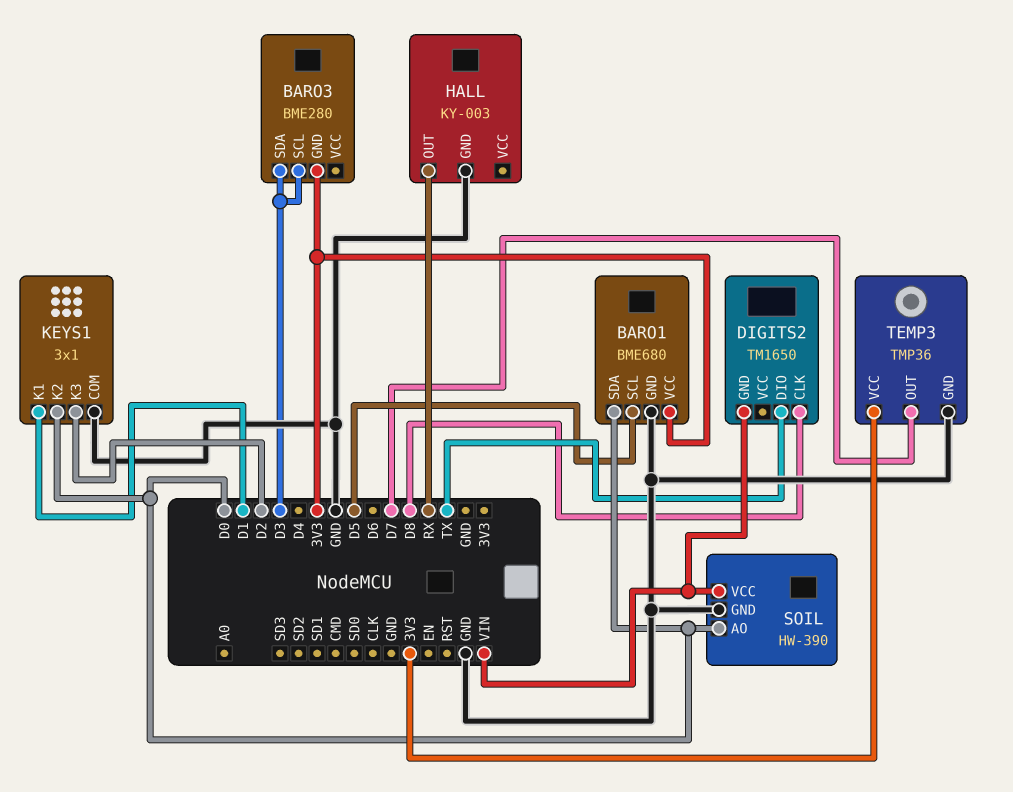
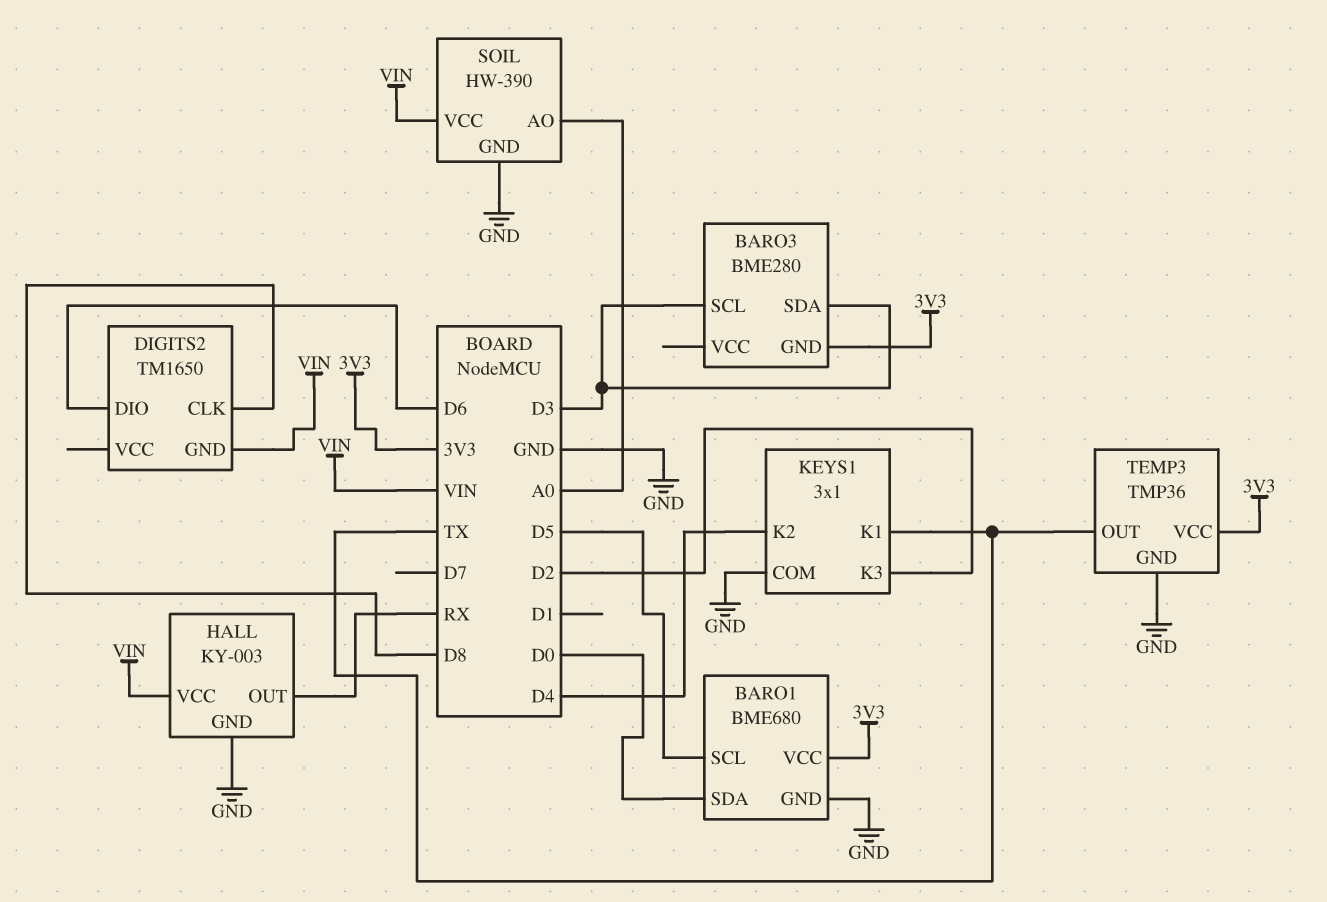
DIGITS2 pin DIO: TX -> D6
HALL pin VCC: none -> VIN
KEYS1 pin K1: D1 -> TX
KEYS1 pin K2: D0 -> D4
SOIL pin AO: D0 -> A0
TEMP3 pin OUT: D7 -> TX

